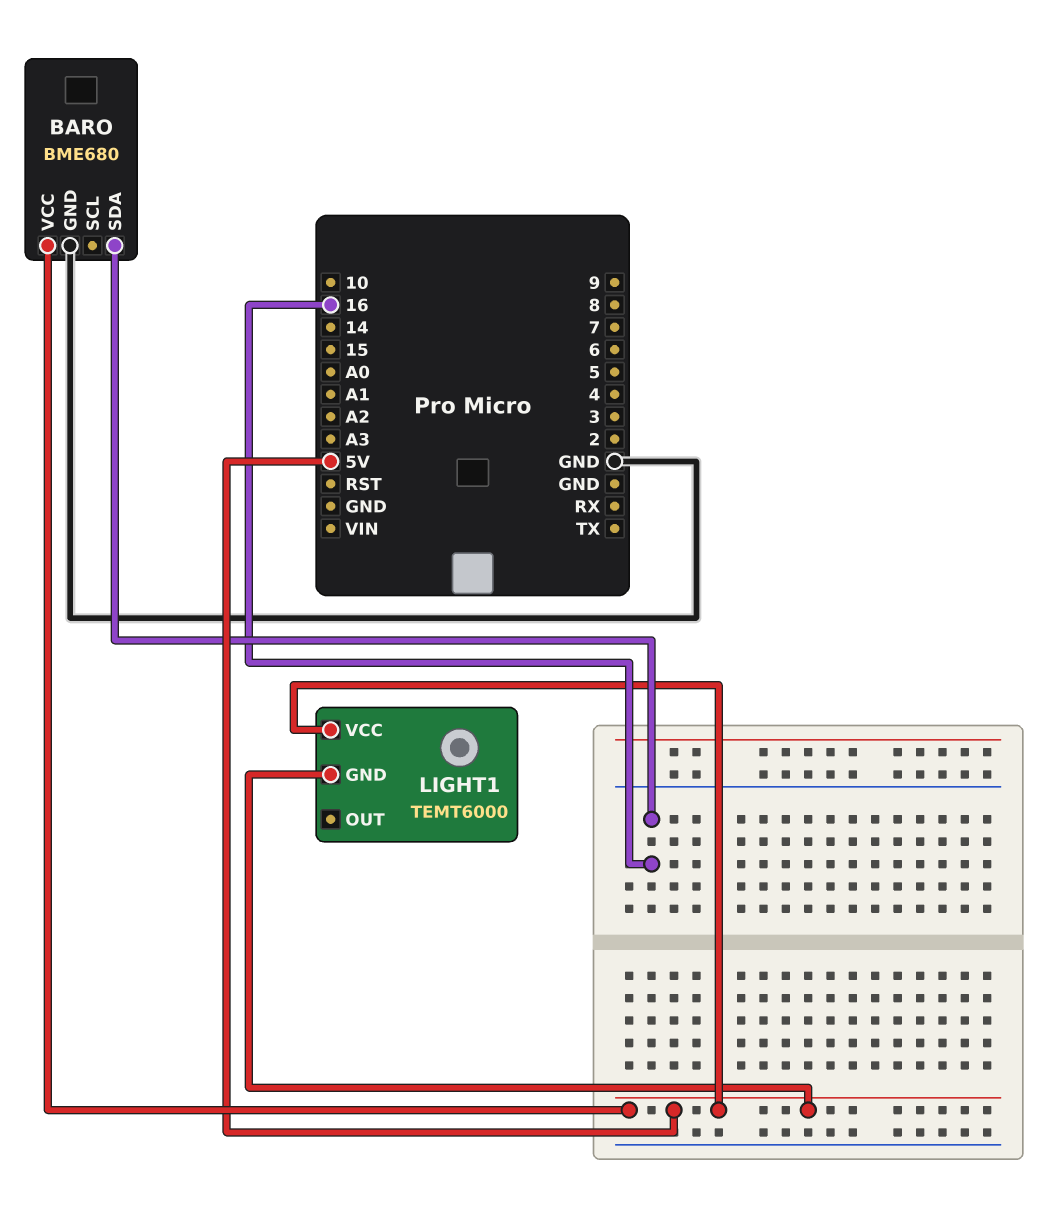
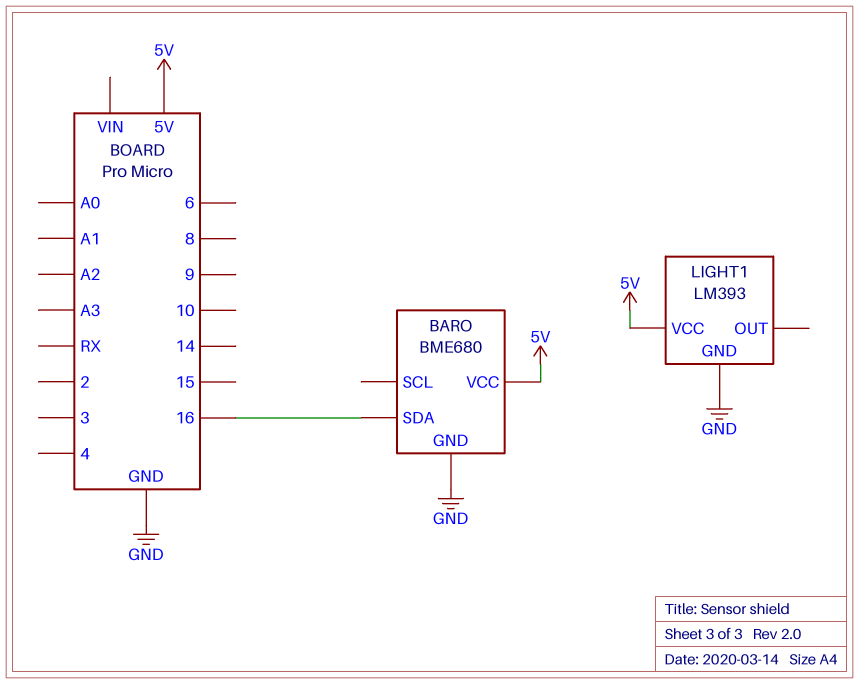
LIGHT1: TEMT6000 -> LM393
LIGHT1 pin GND: 5V -> GND

